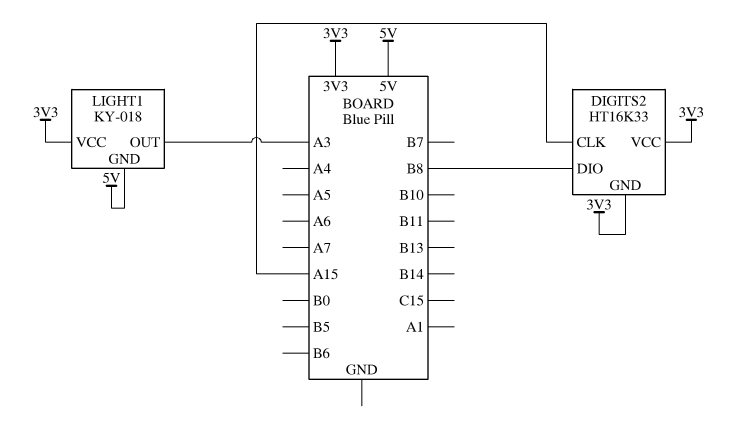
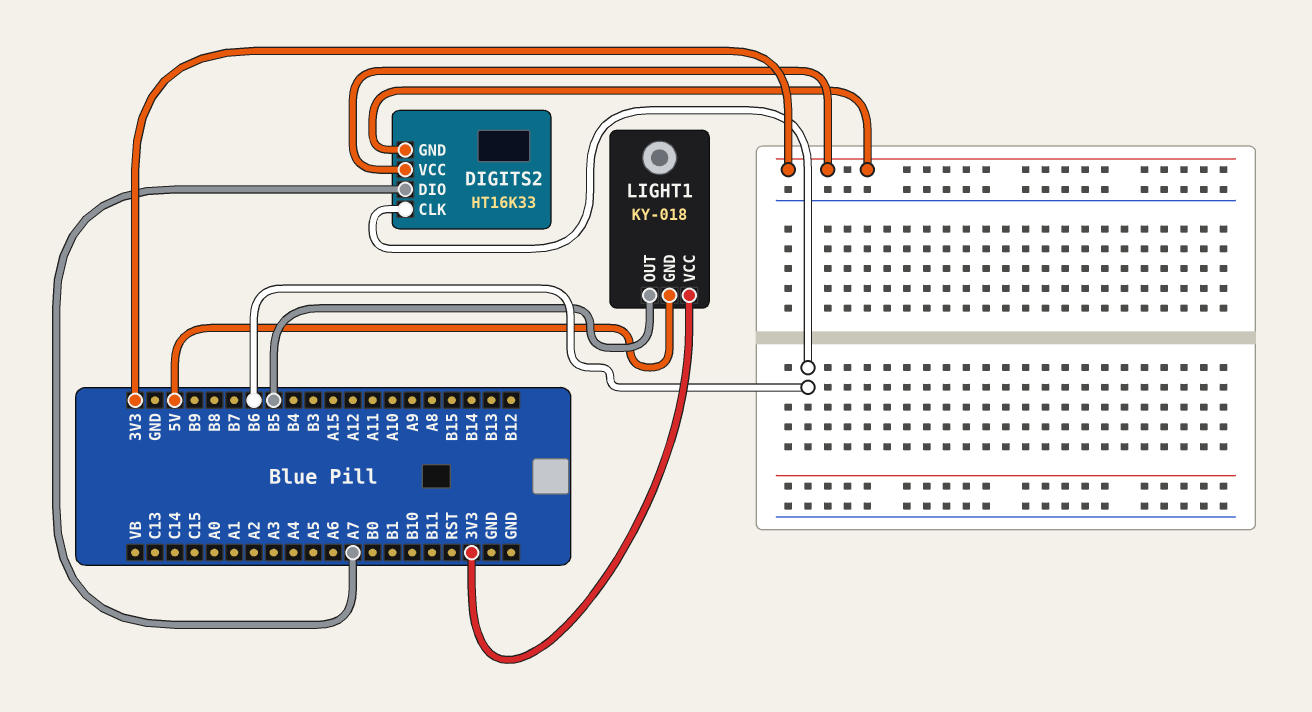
DIGITS2 pin CLK: A15 -> B6
DIGITS2 pin DIO: B8 -> A7
LIGHT1 pin OUT: A3 -> B5

